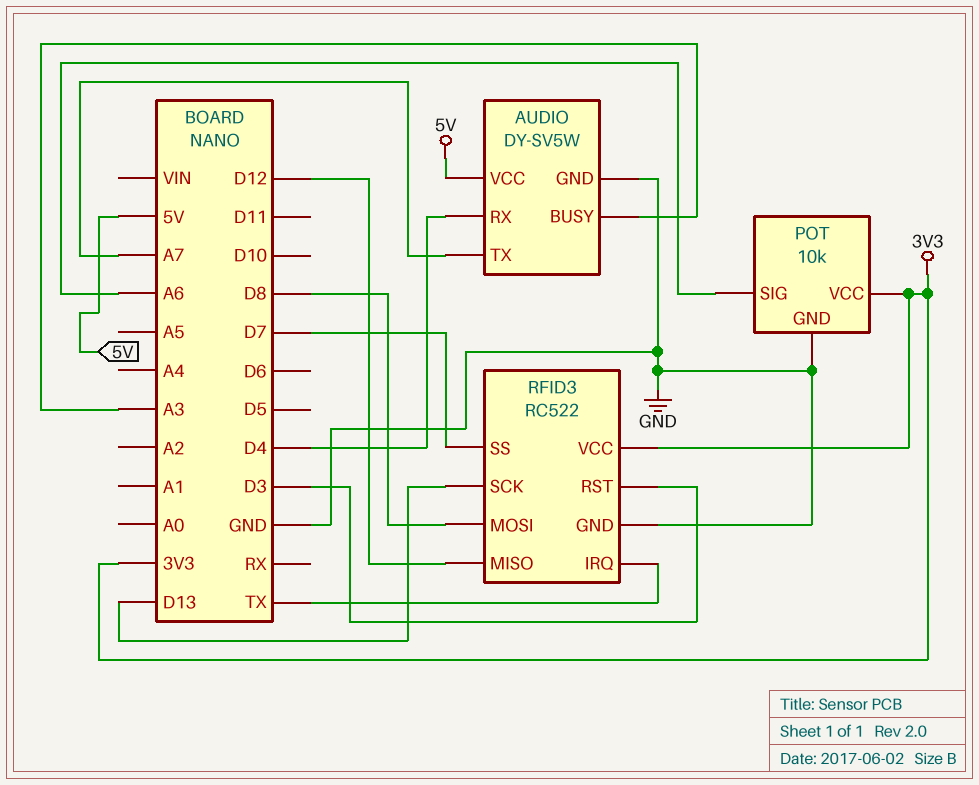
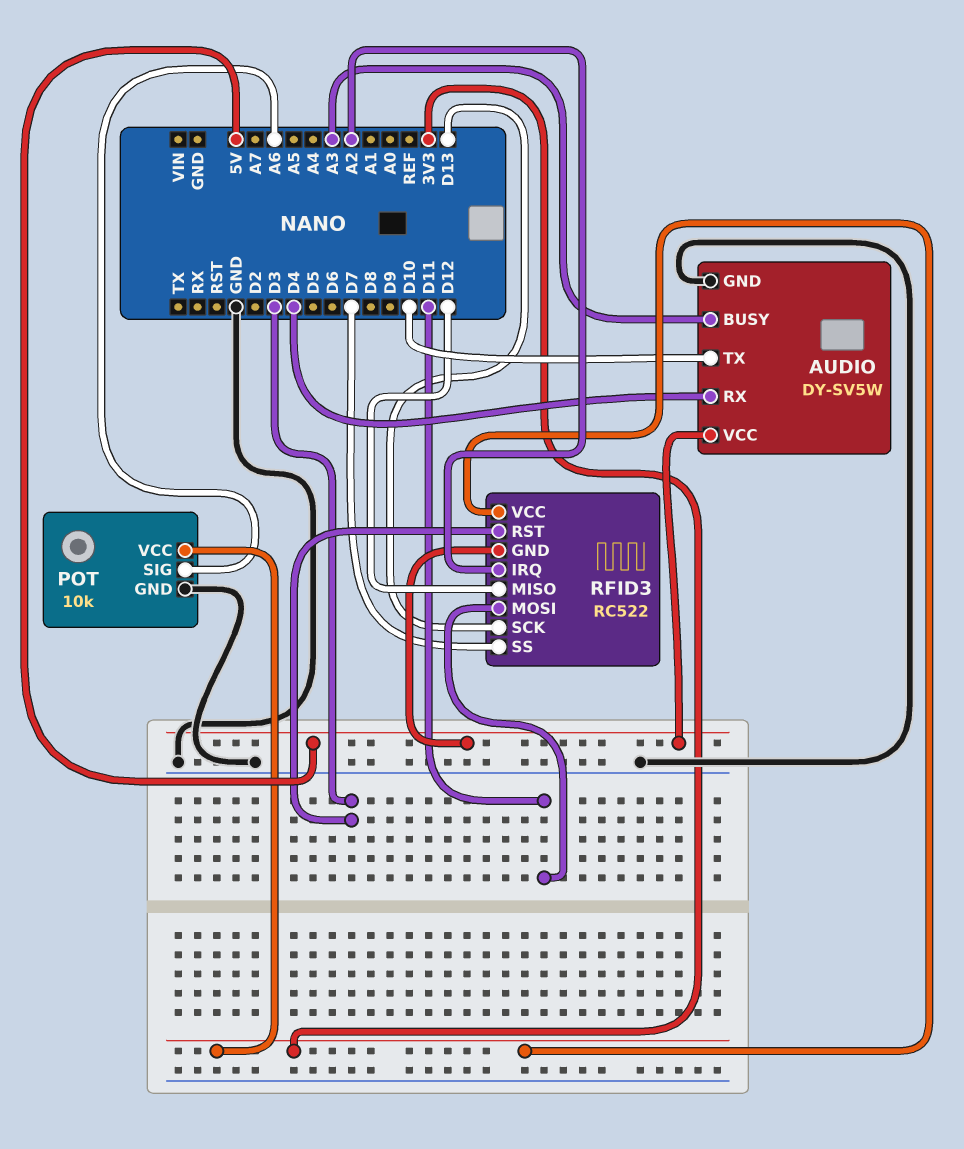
AUDIO pin TX: A7 -> D10
RFID3 pin GND: GND -> 5V
RFID3 pin IRQ: TX -> A2
RFID3 pin MOSI: D8 -> D11

